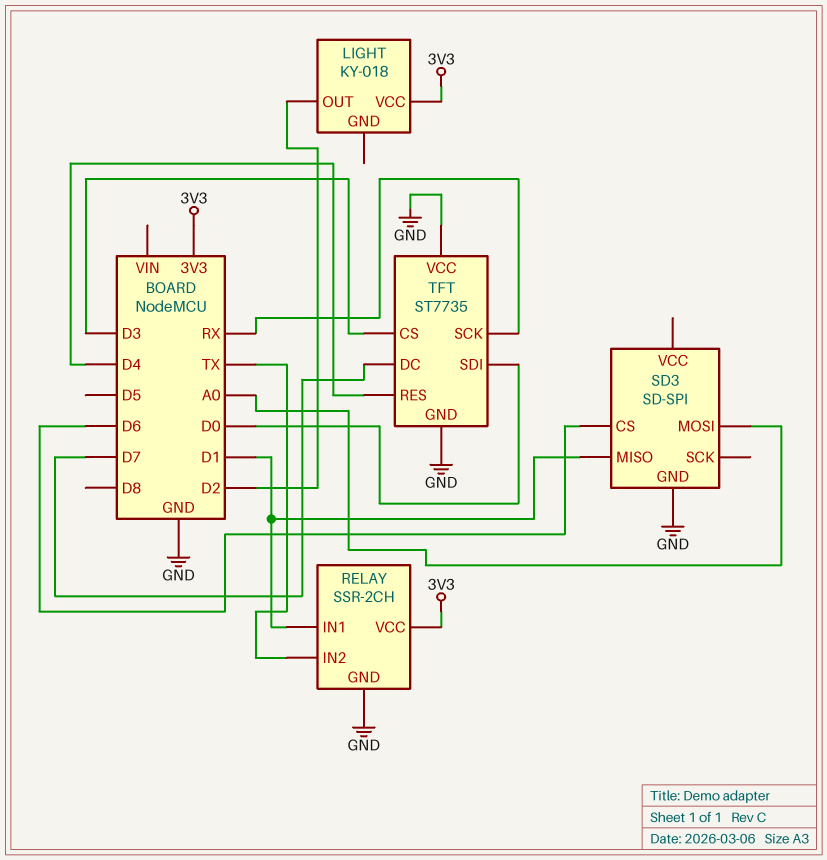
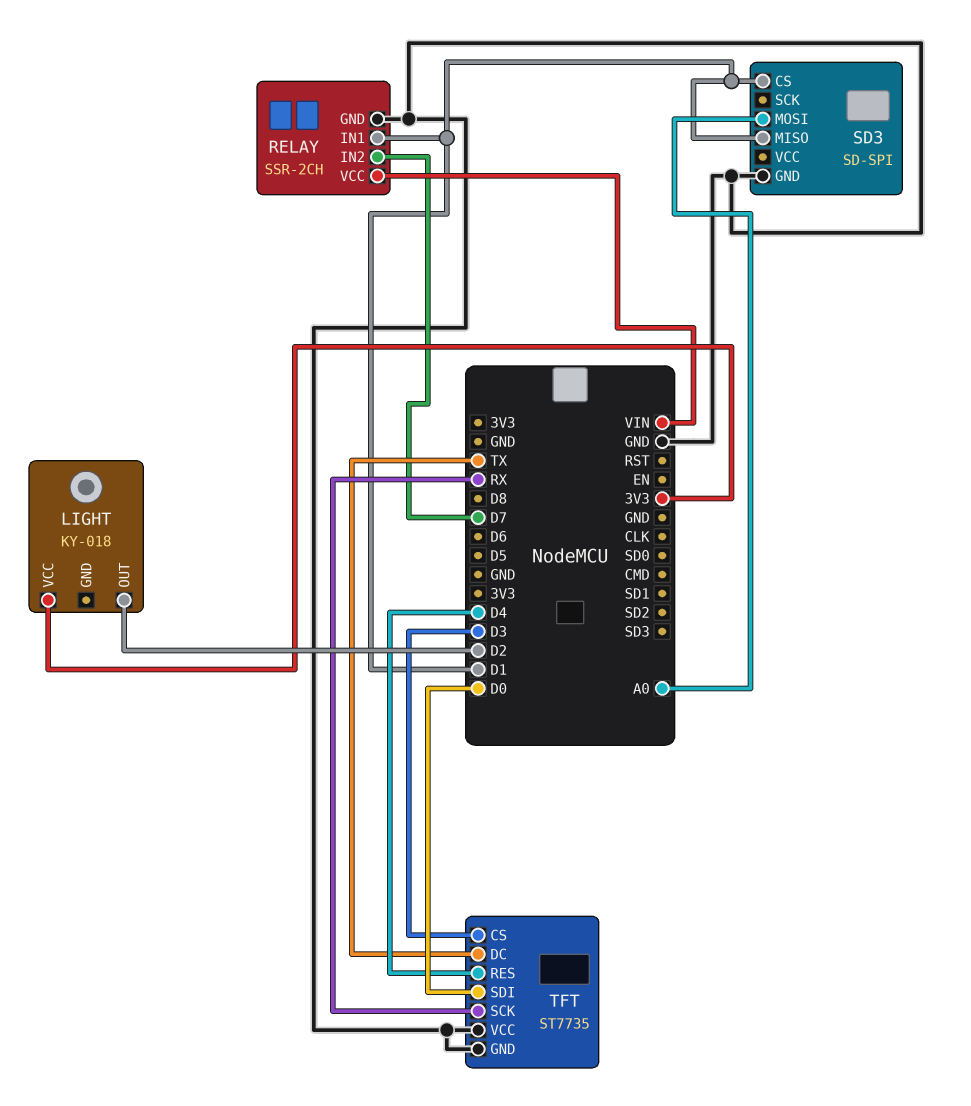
RELAY pin IN2: TX -> D7
RELAY pin VCC: 3V3 -> VIN
SD3 pin CS: D6 -> D1
TFT pin DC: D7 -> TX

